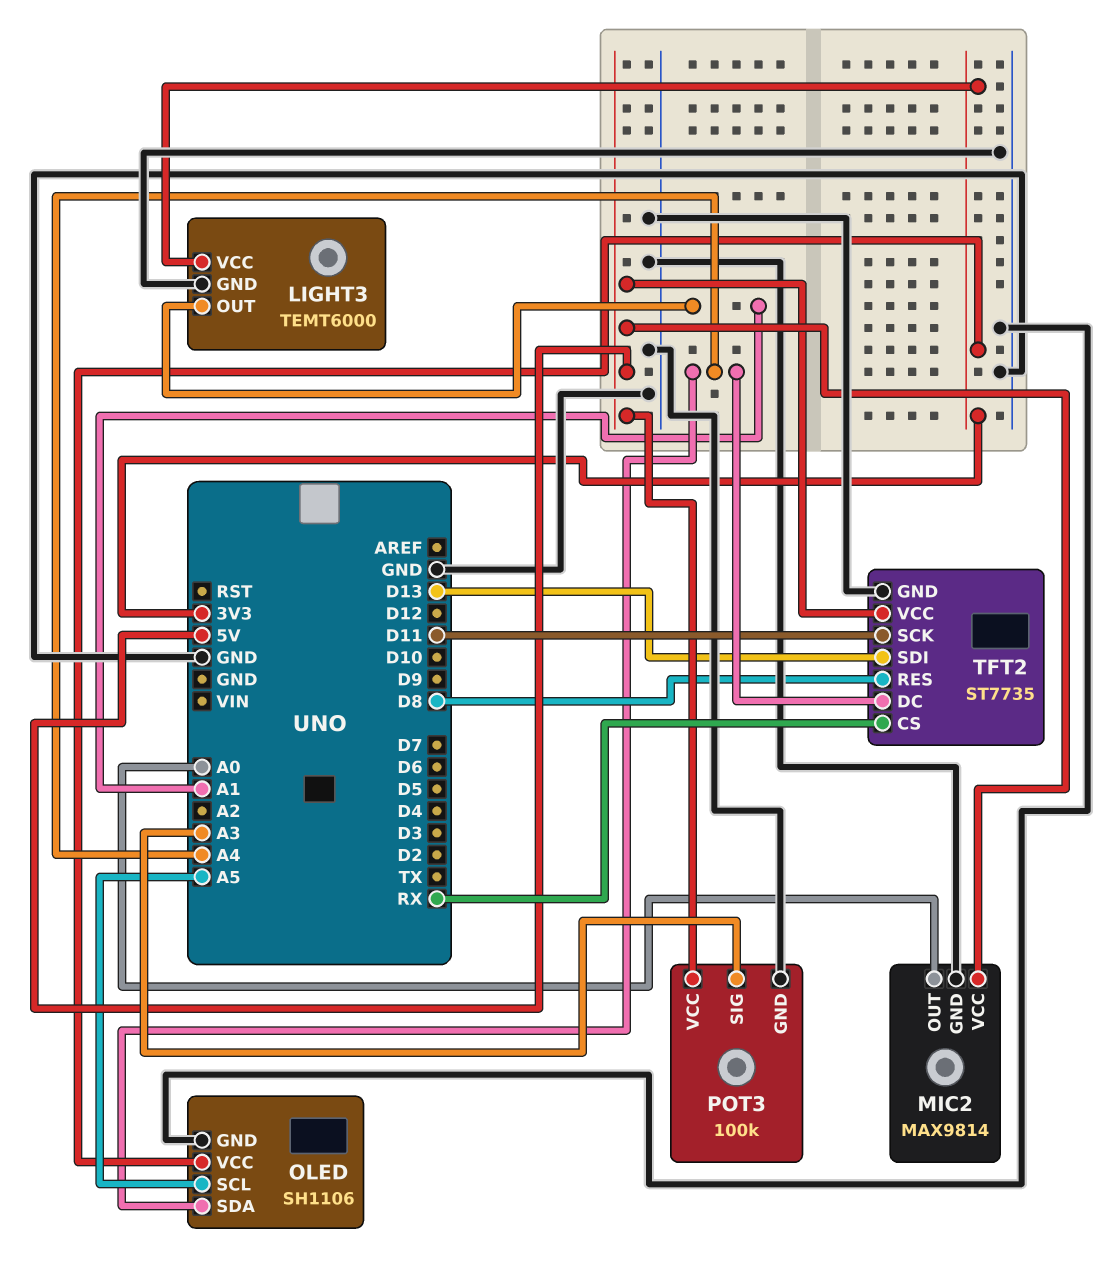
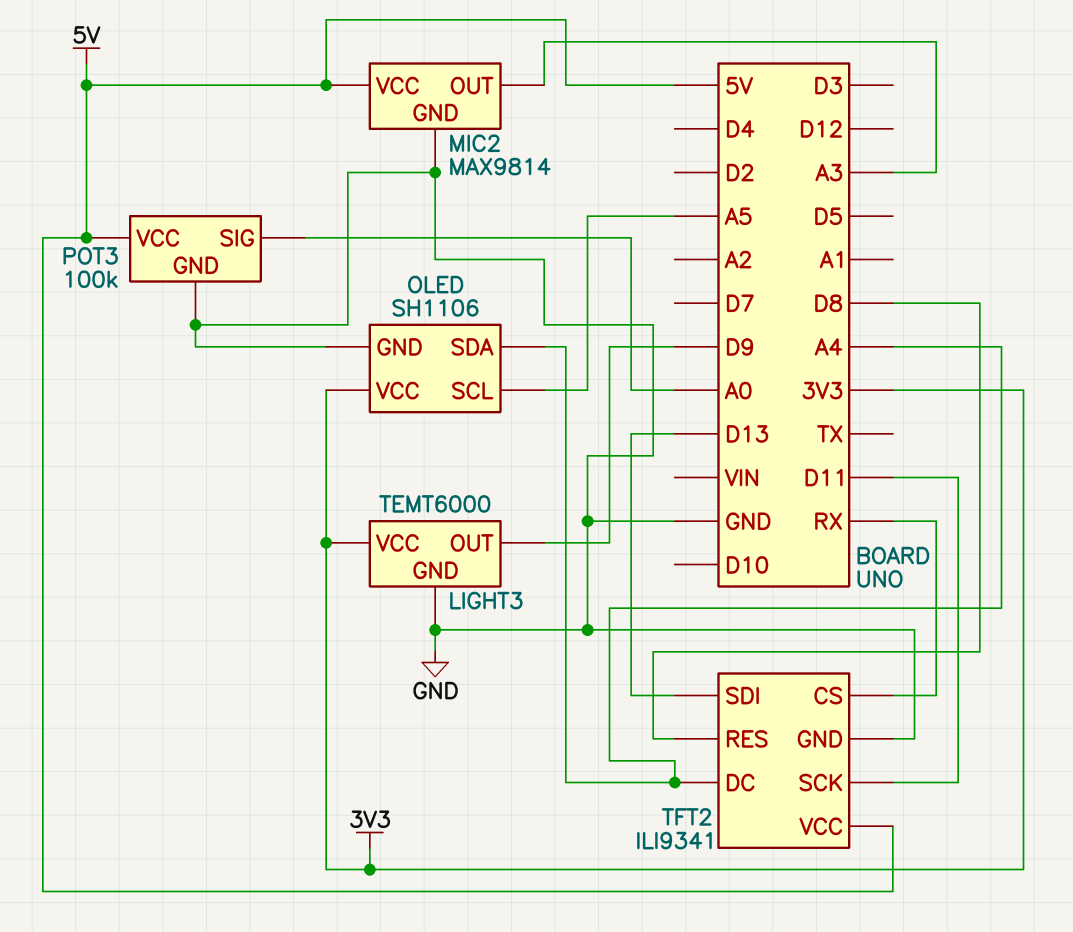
LIGHT3 pin OUT: A1 -> D9
MIC2 pin OUT: A0 -> A3
POT3 pin SIG: A3 -> A0
TFT2: ST7735 -> ILI9341

